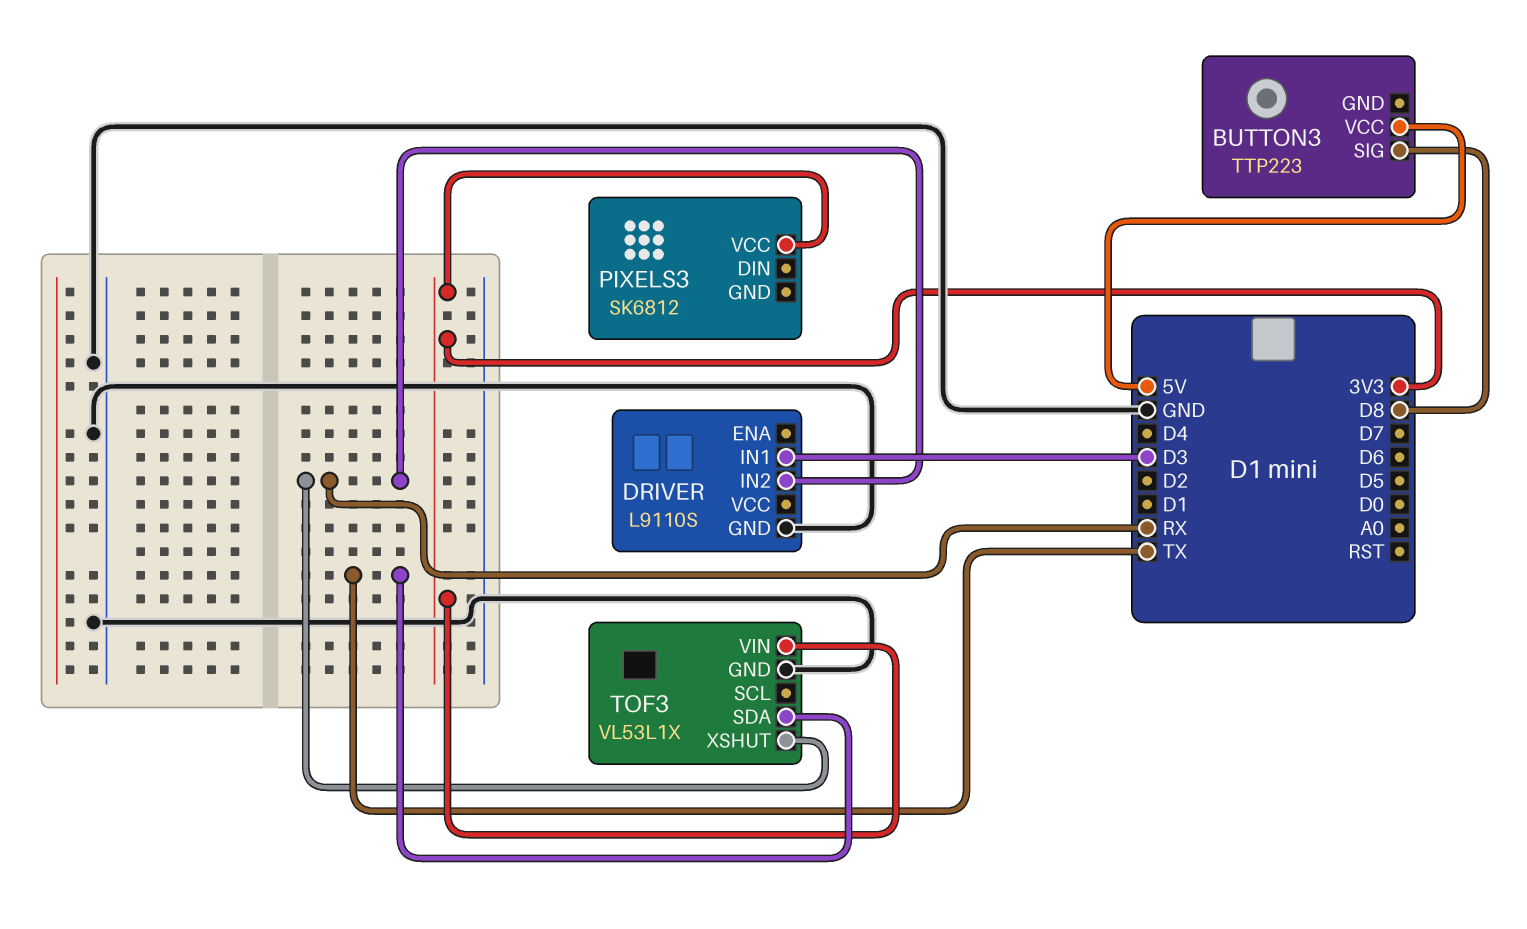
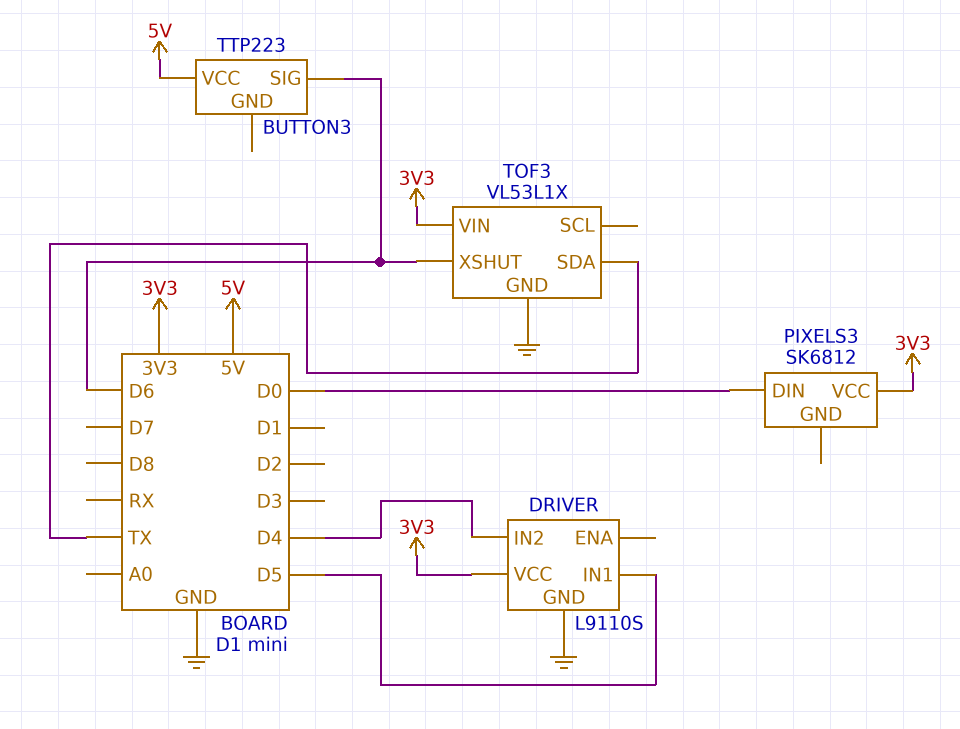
BUTTON3 pin SIG: D8 -> D6
DRIVER pin IN1: D3 -> D5
DRIVER pin IN2: RX -> D4
DRIVER pin VCC: none -> 3V3
PIXELS3 pin DIN: none -> D0
TOF3 pin XSHUT: RX -> D6

